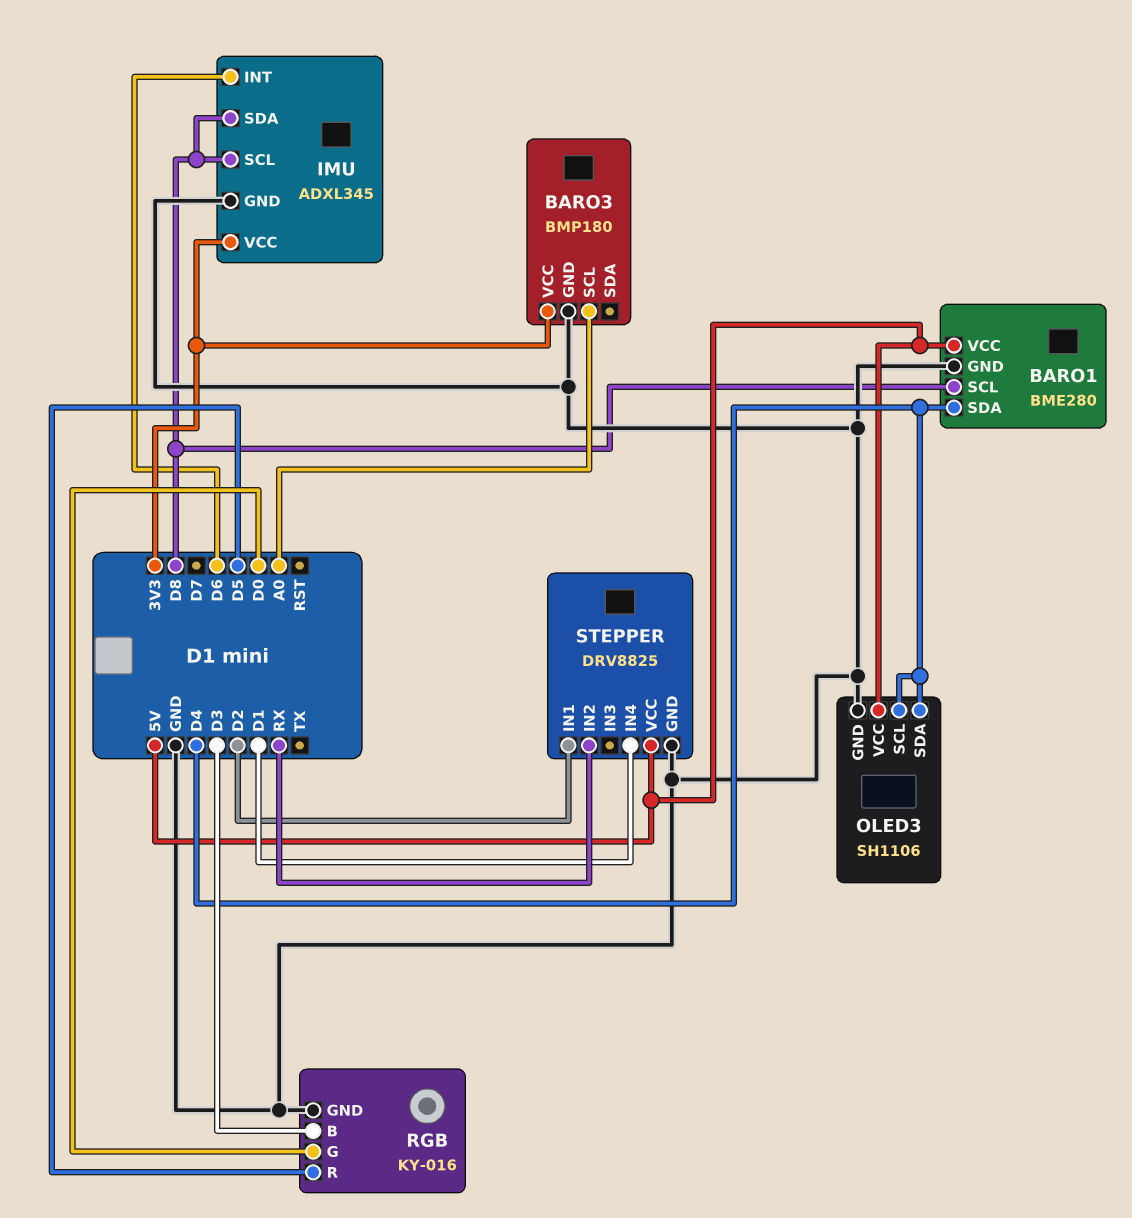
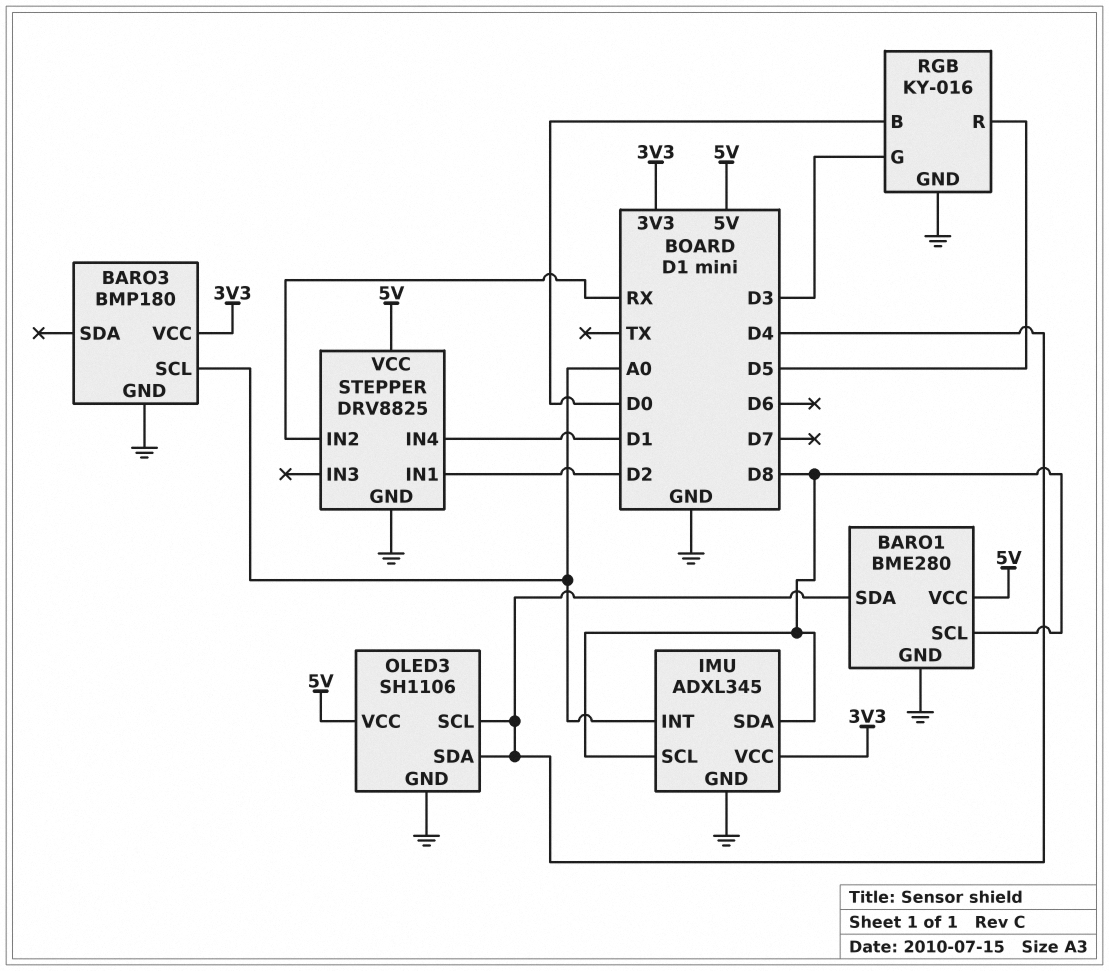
IMU pin INT: D6 -> A0
RGB pin B: D3 -> D0
RGB pin G: D0 -> D3

